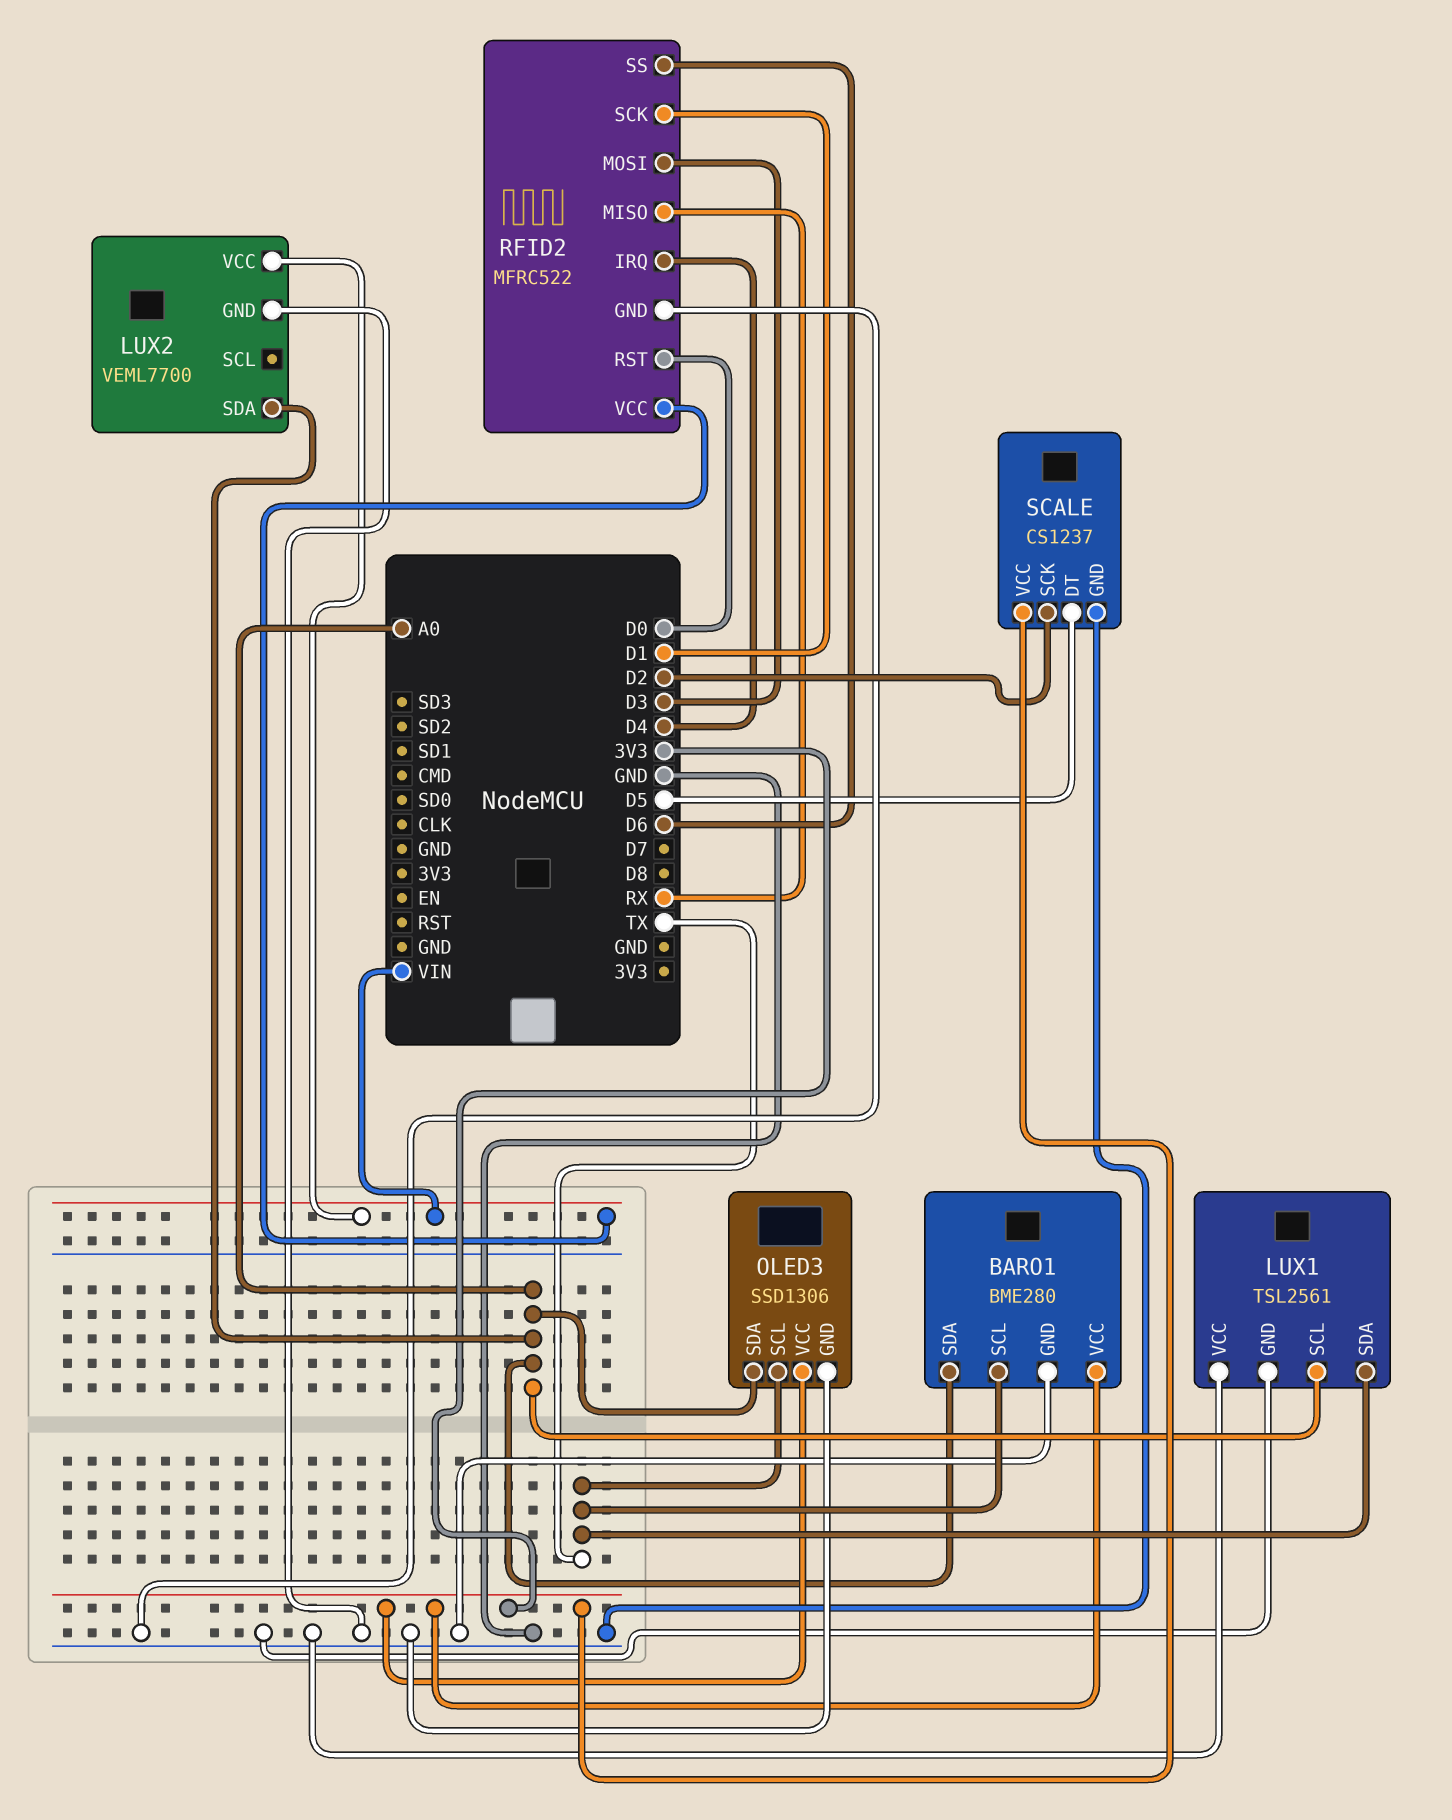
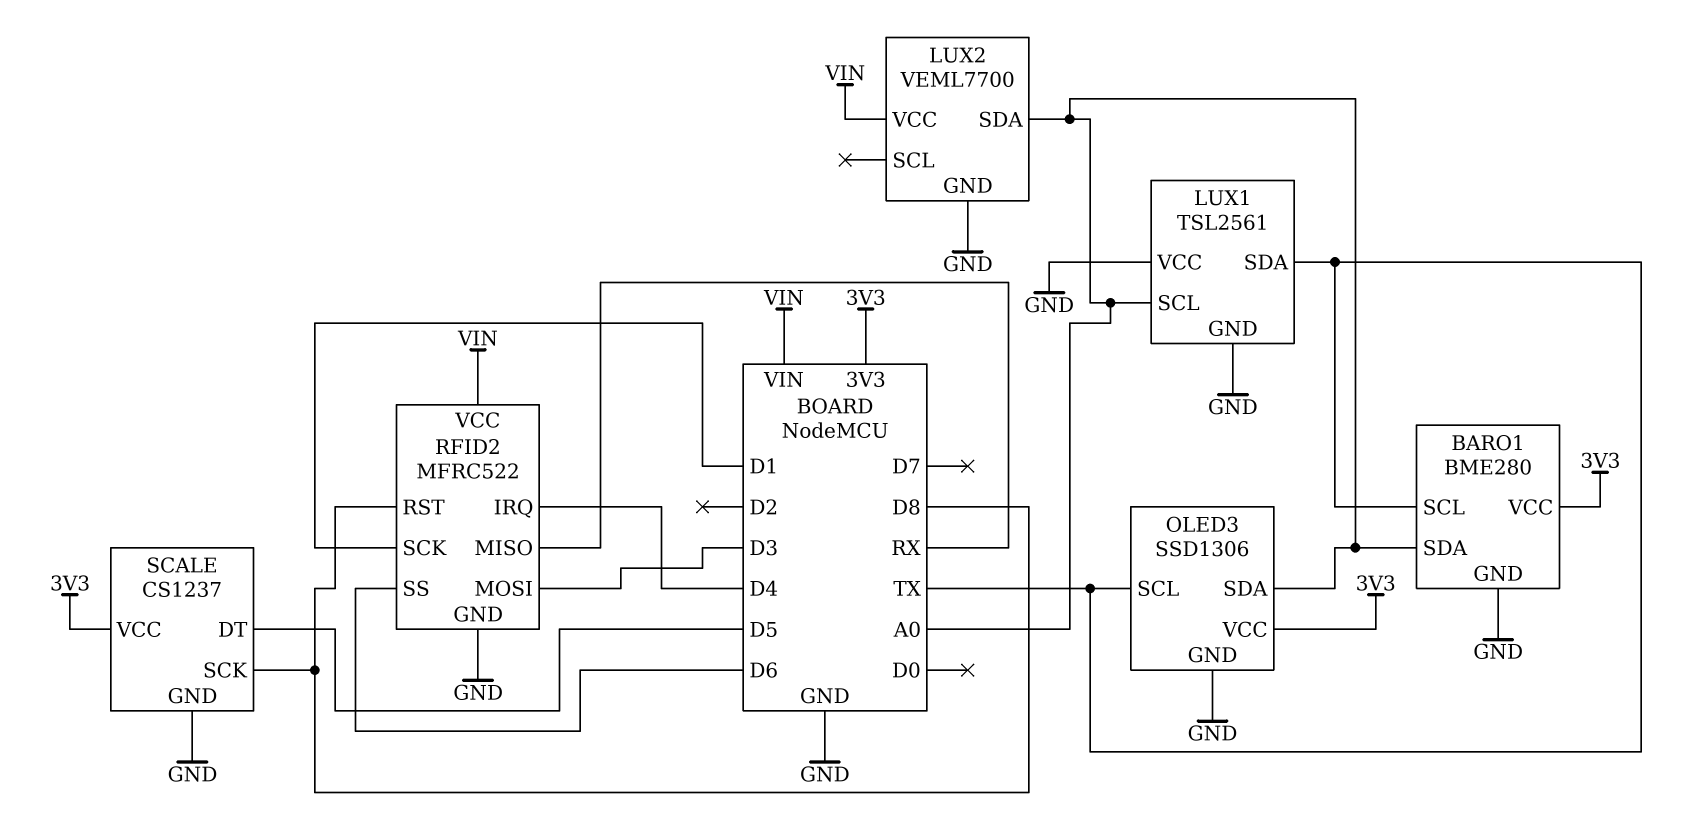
RFID2 pin RST: D0 -> D8
SCALE pin SCK: D2 -> D8

